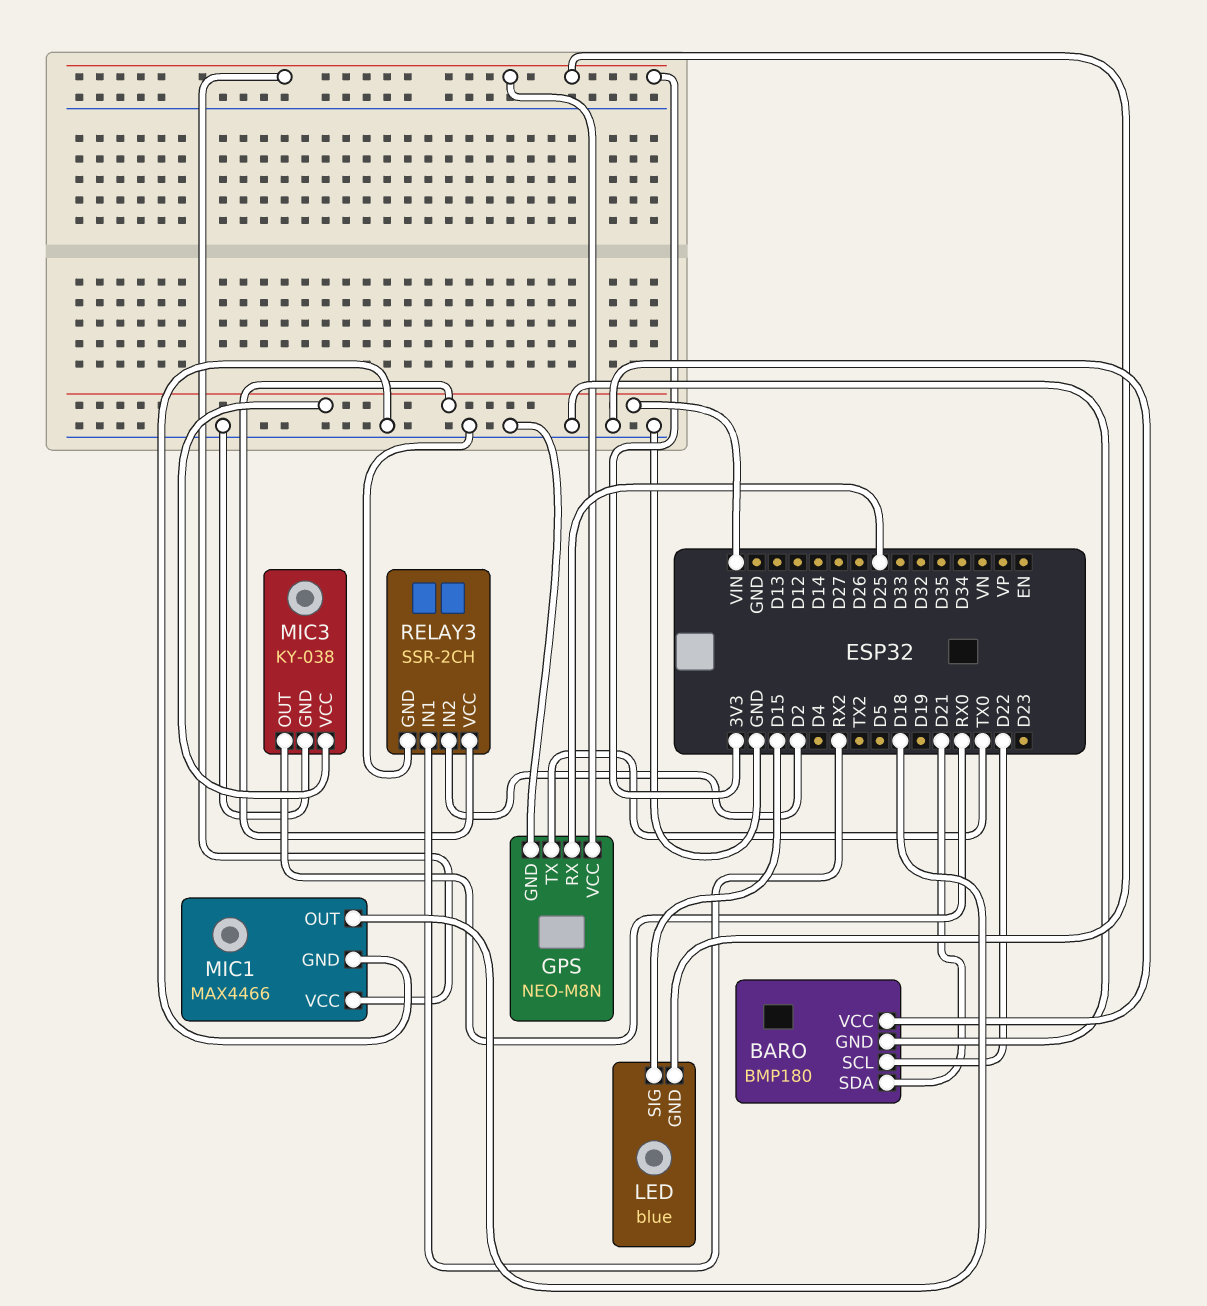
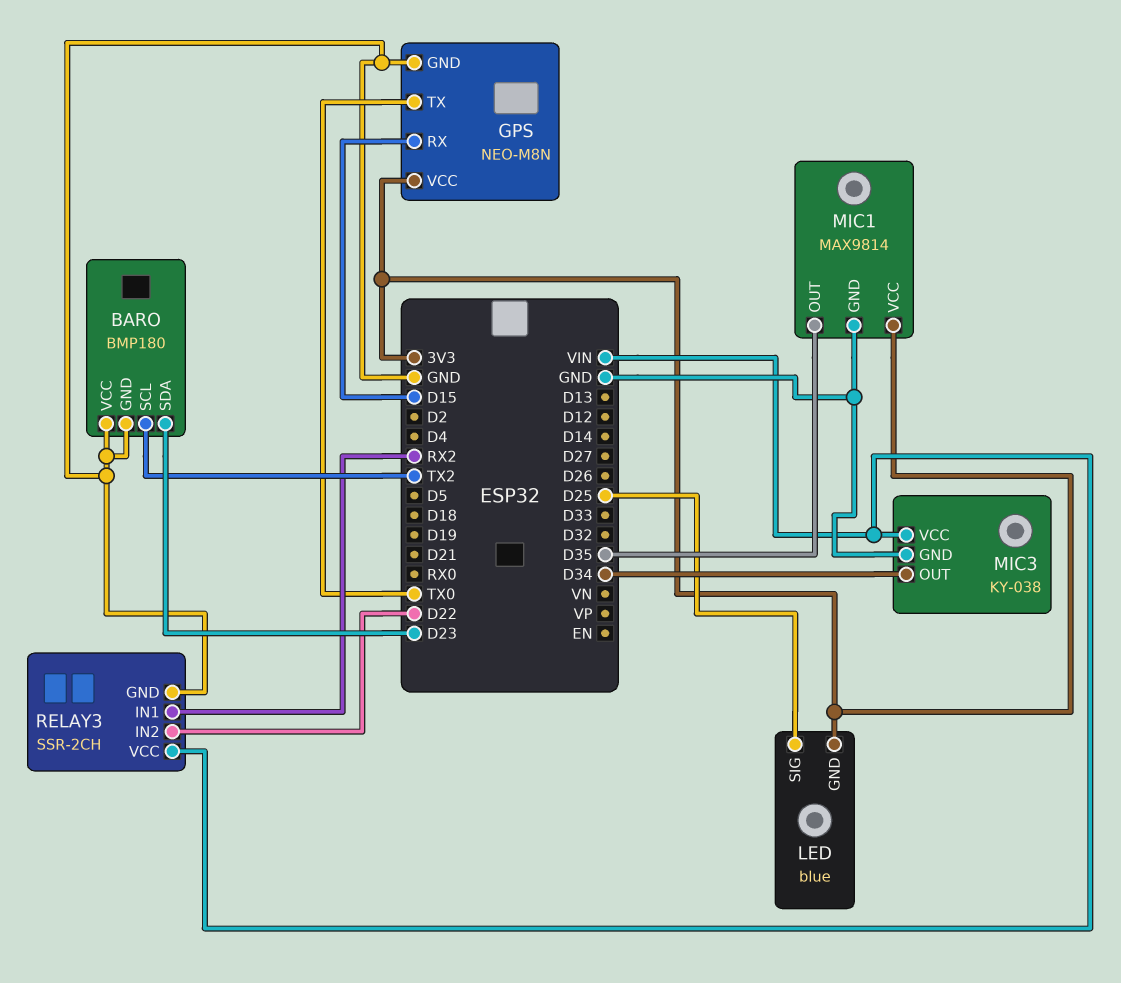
BARO pin SCL: D22 -> TX2
BARO pin SDA: D21 -> D23
GPS pin RX: D25 -> D15
LED pin SIG: D15 -> D25
MIC1: MAX4466 -> MAX9814
MIC1 pin OUT: D18 -> D35
MIC3 pin OUT: RX0 -> D34
RELAY3 pin IN2: D2 -> D22

